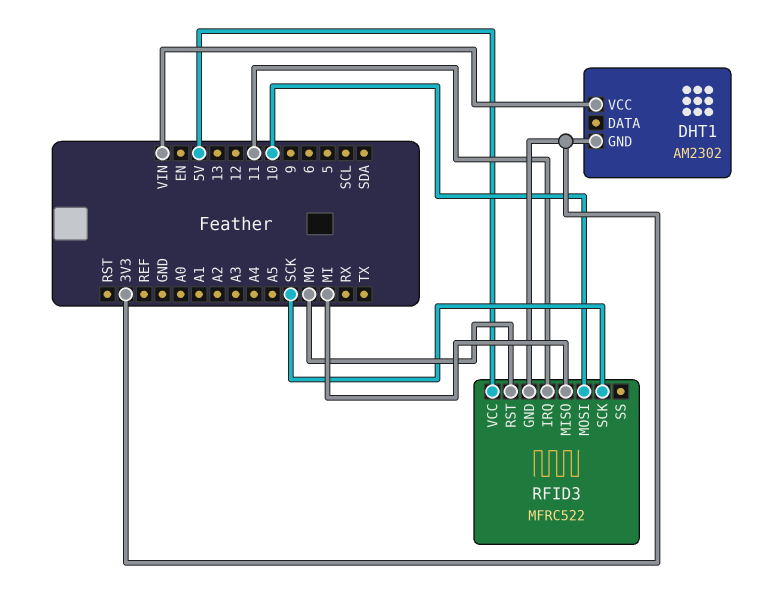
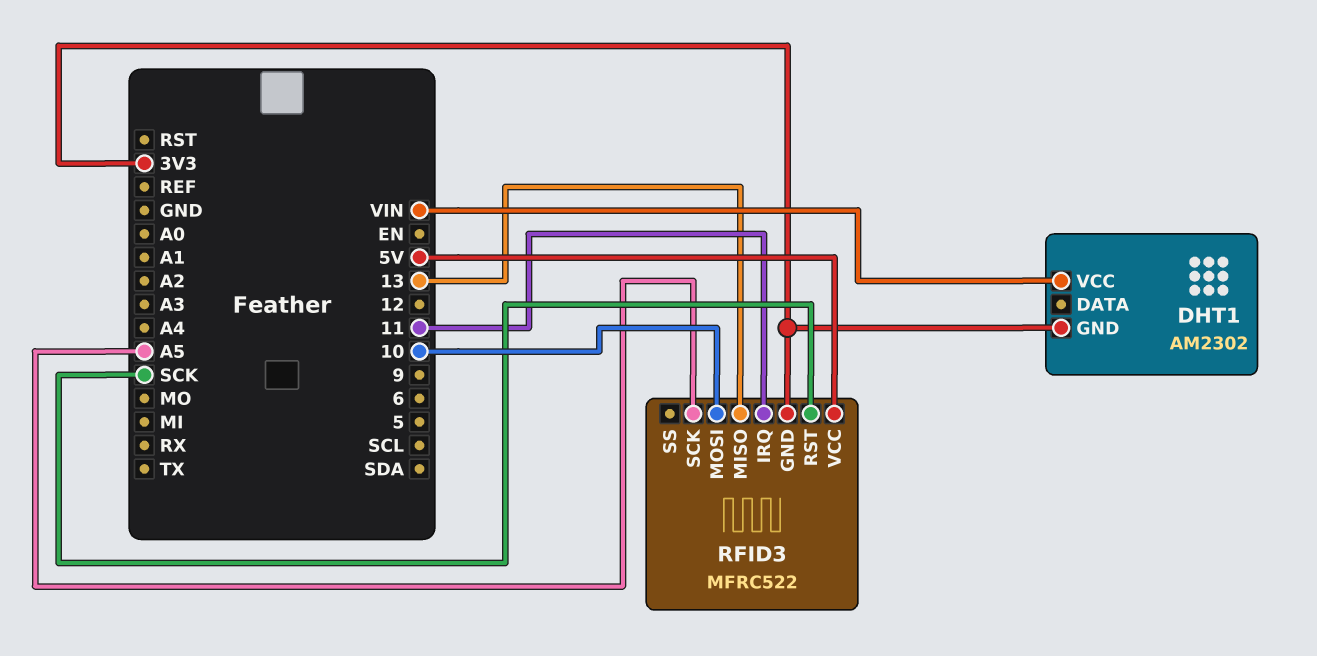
RFID3 pin MISO: MI -> 13
RFID3 pin RST: MO -> SCK
RFID3 pin SCK: SCK -> A5

